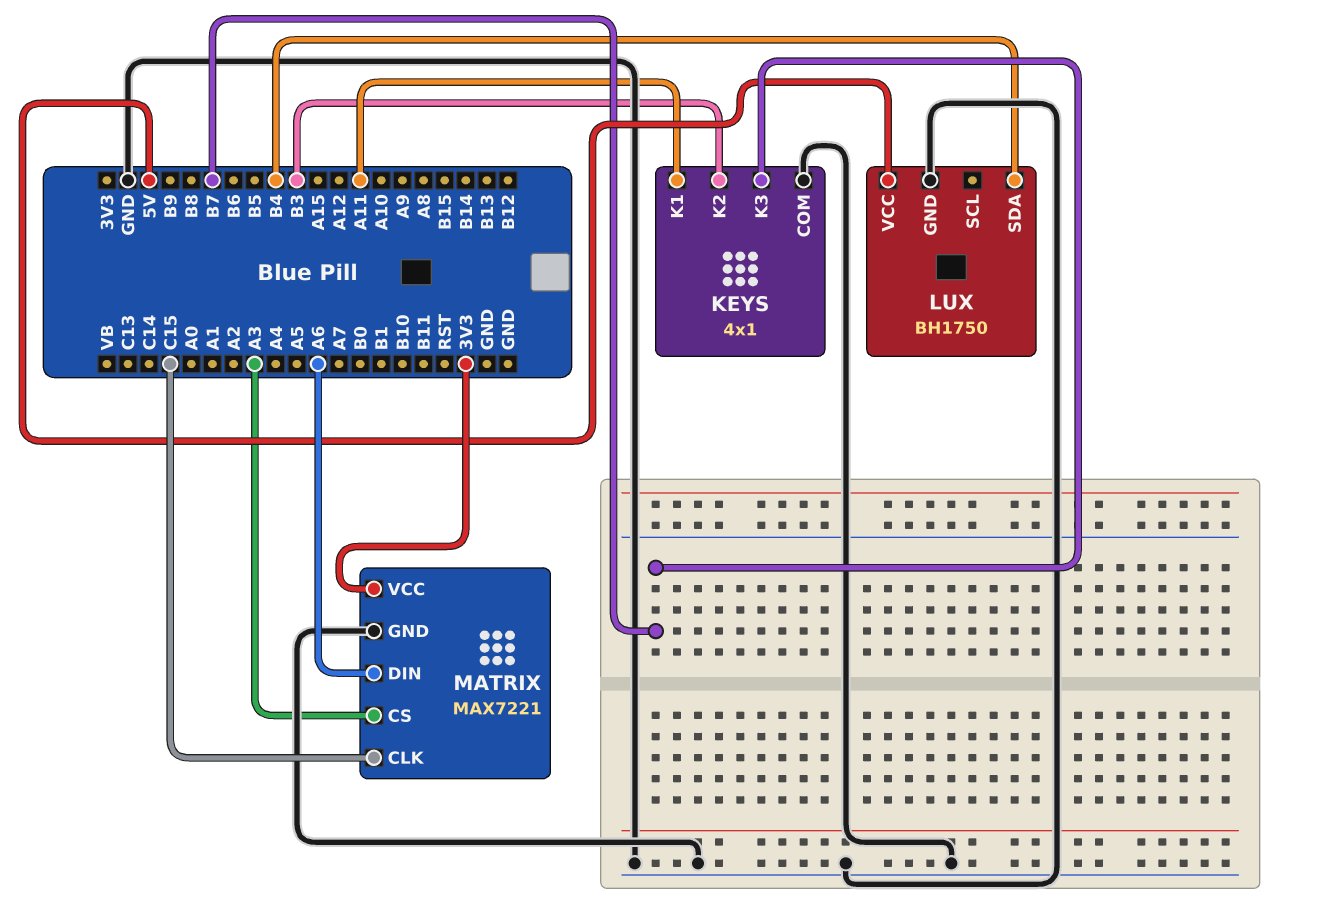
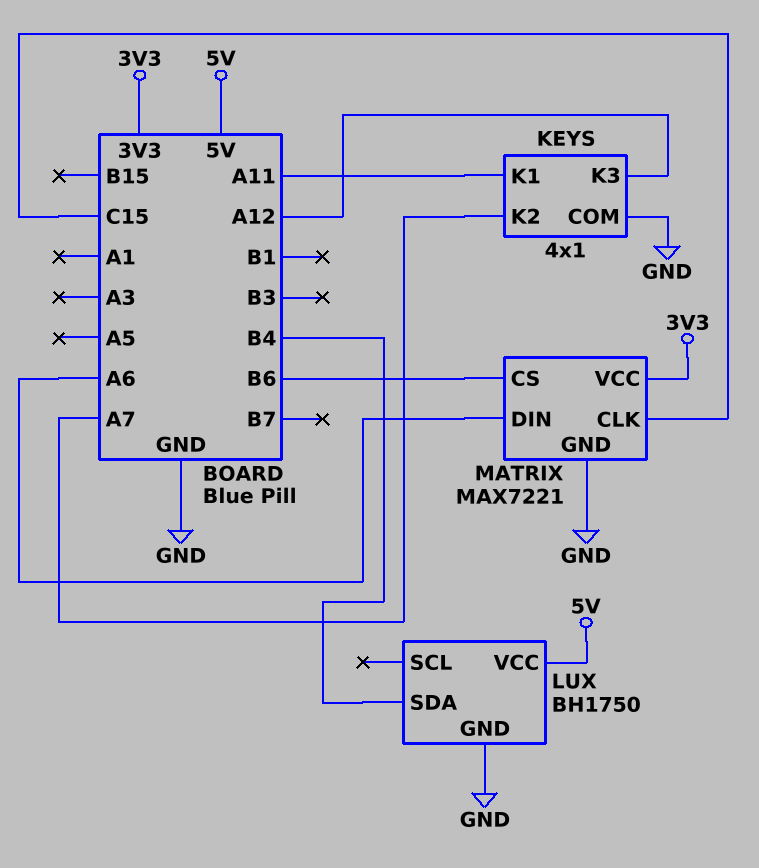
KEYS pin K2: B3 -> A7
KEYS pin K3: B7 -> A12
MATRIX pin CS: A3 -> B6

